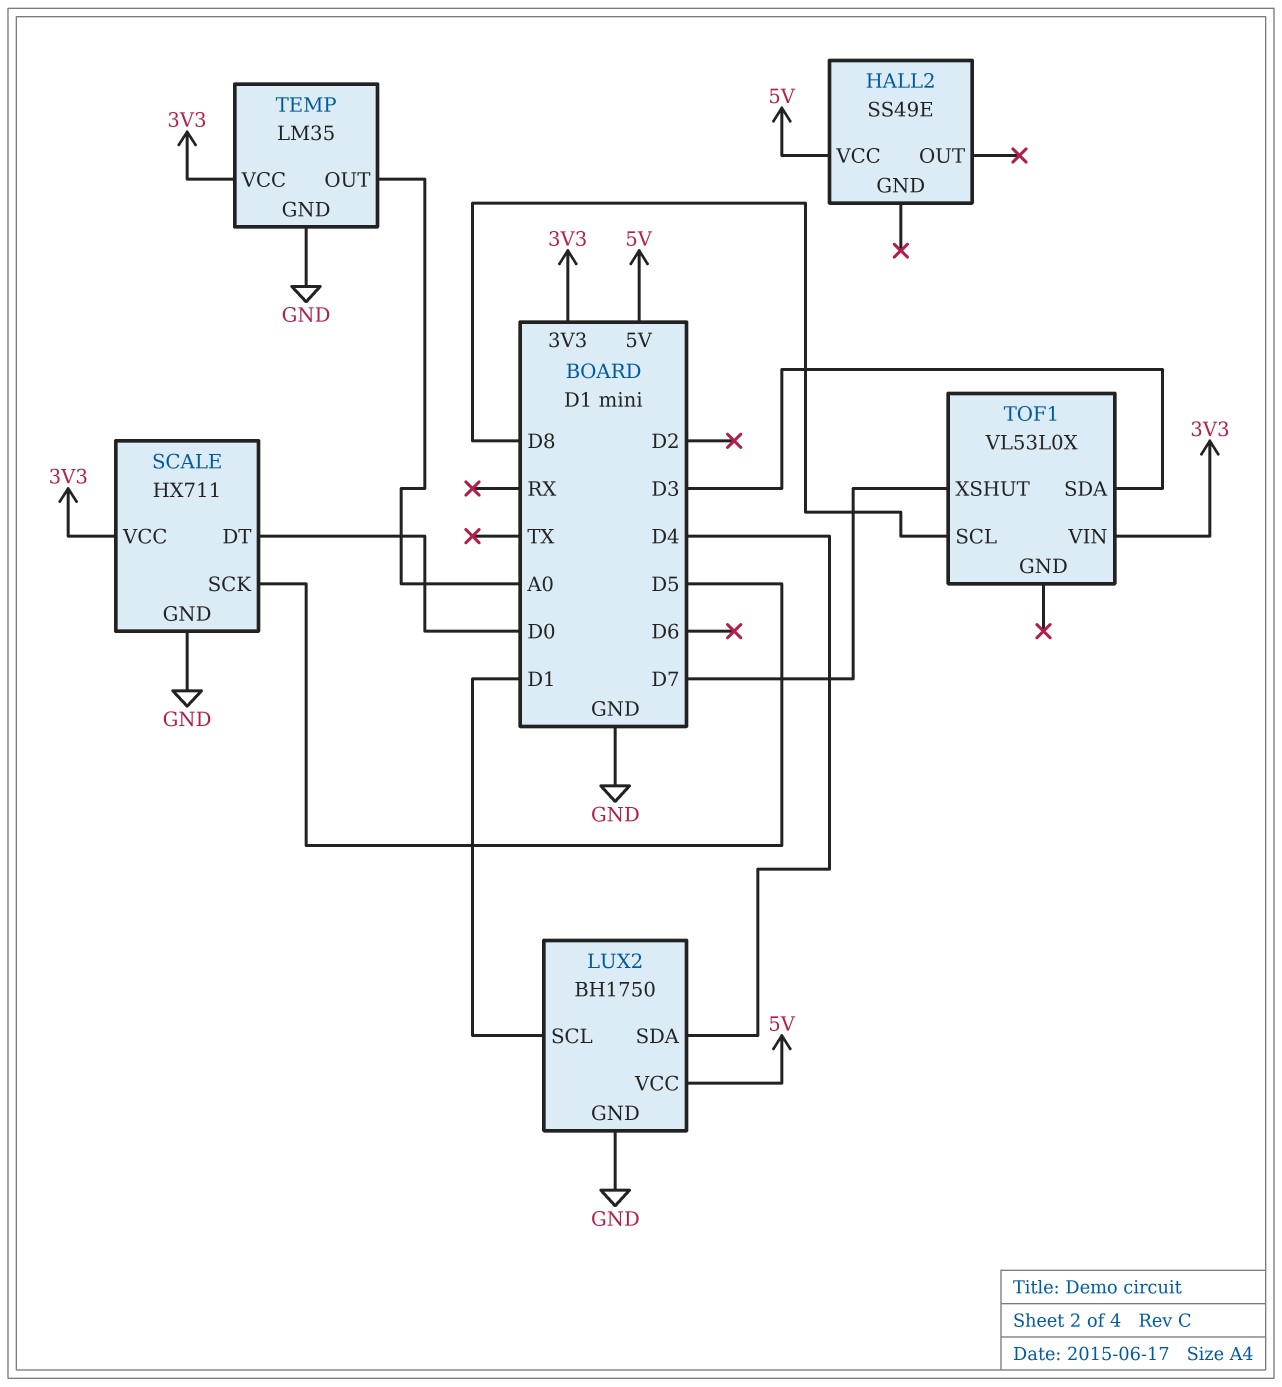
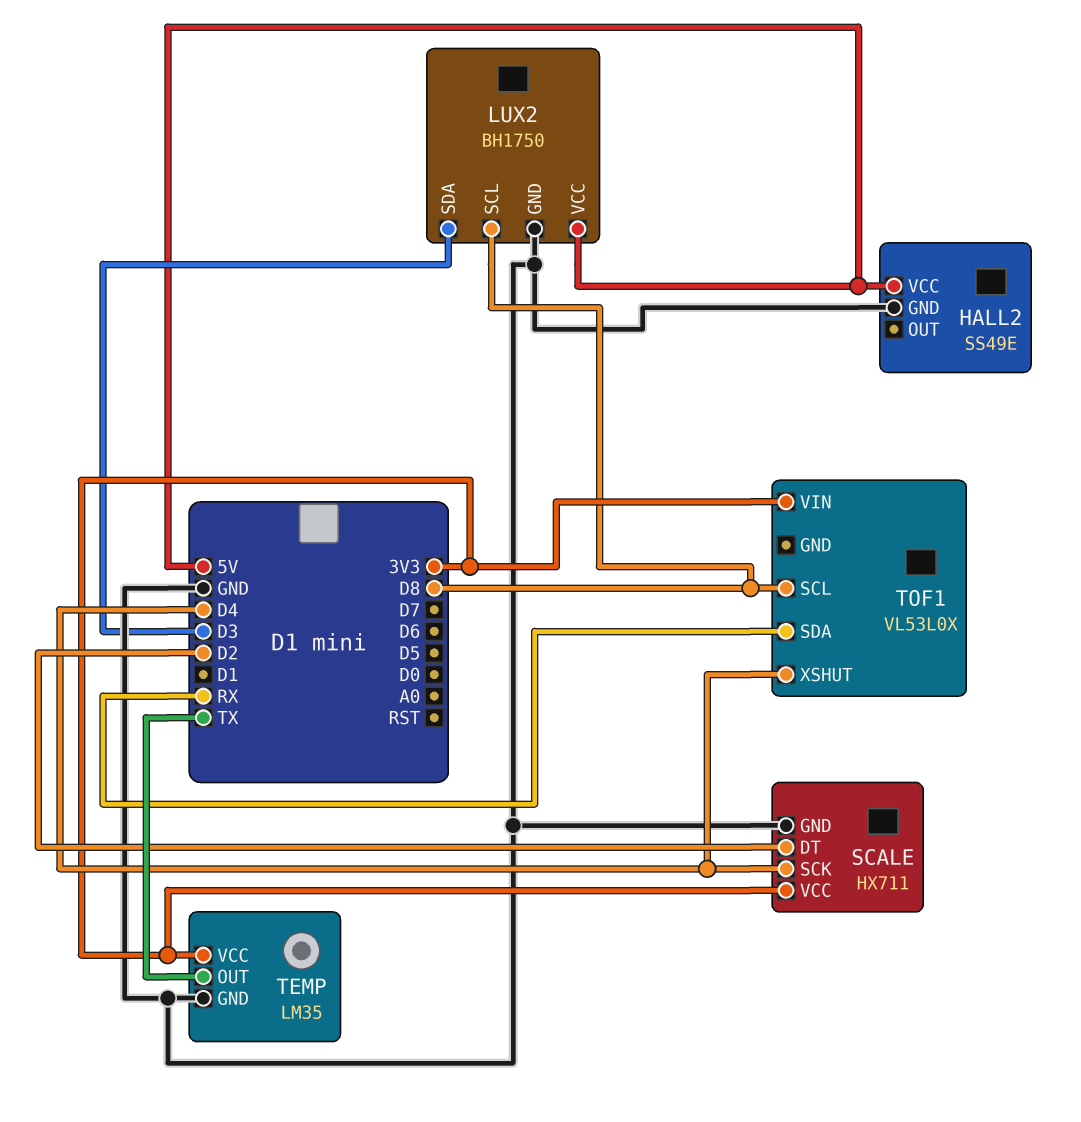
HALL2 pin GND: none -> GND
LUX2 pin SCL: D1 -> D8
LUX2 pin SDA: D4 -> D3
SCALE pin DT: D0 -> D2
SCALE pin SCK: D5 -> D4
TEMP pin OUT: A0 -> TX
TOF1 pin SDA: D3 -> RX
TOF1 pin XSHUT: D7 -> D4

